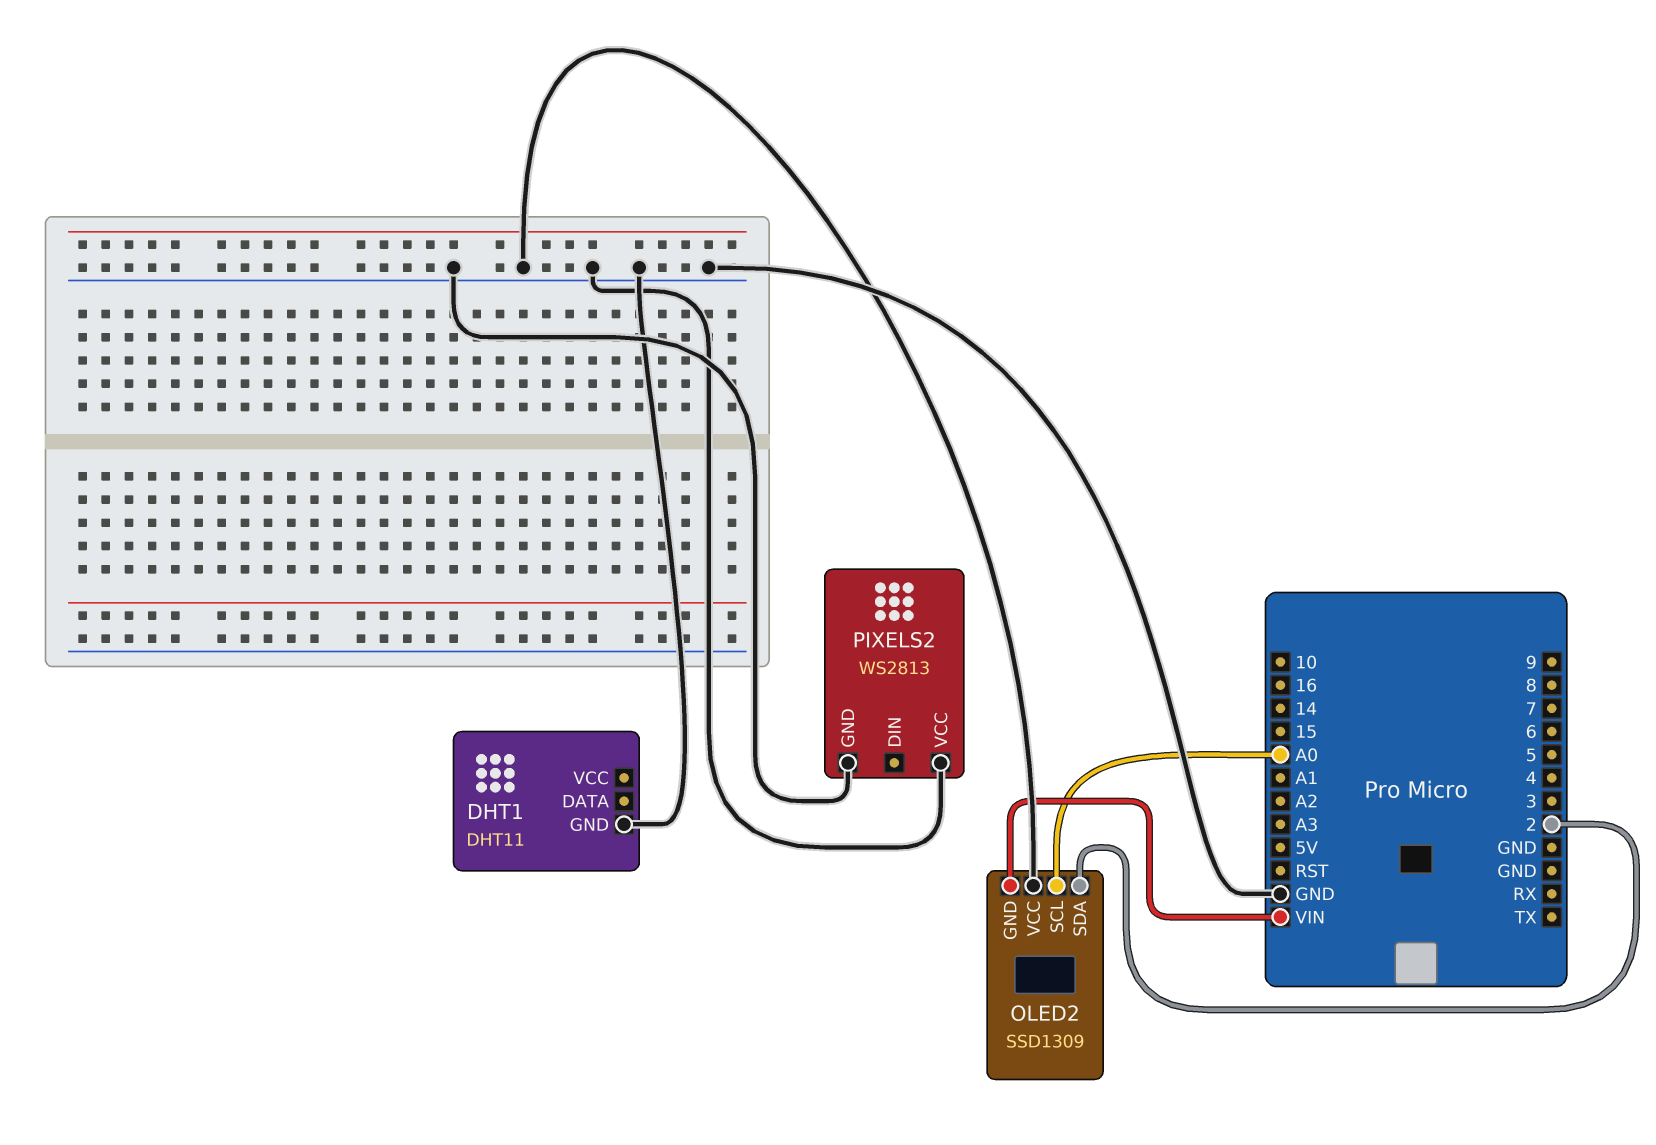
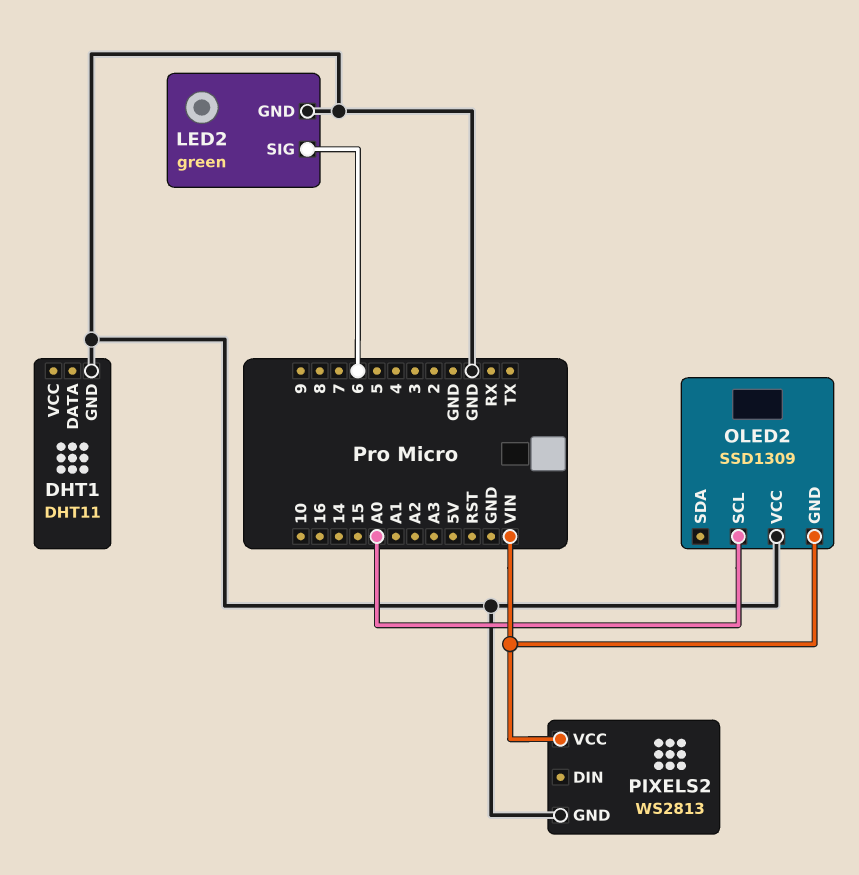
LED2: none -> green
LED2 pin GND: none -> GND
LED2 pin SIG: none -> 6
OLED2 pin SDA: 2 -> none
PIXELS2 pin VCC: GND -> VIN

